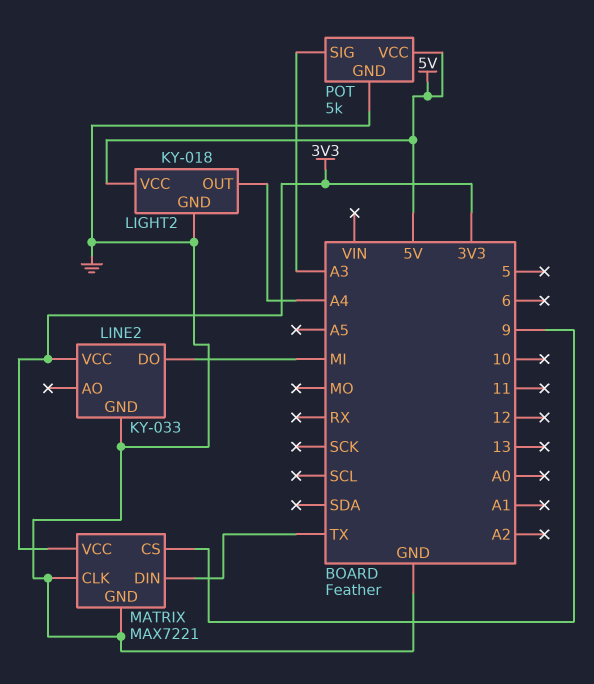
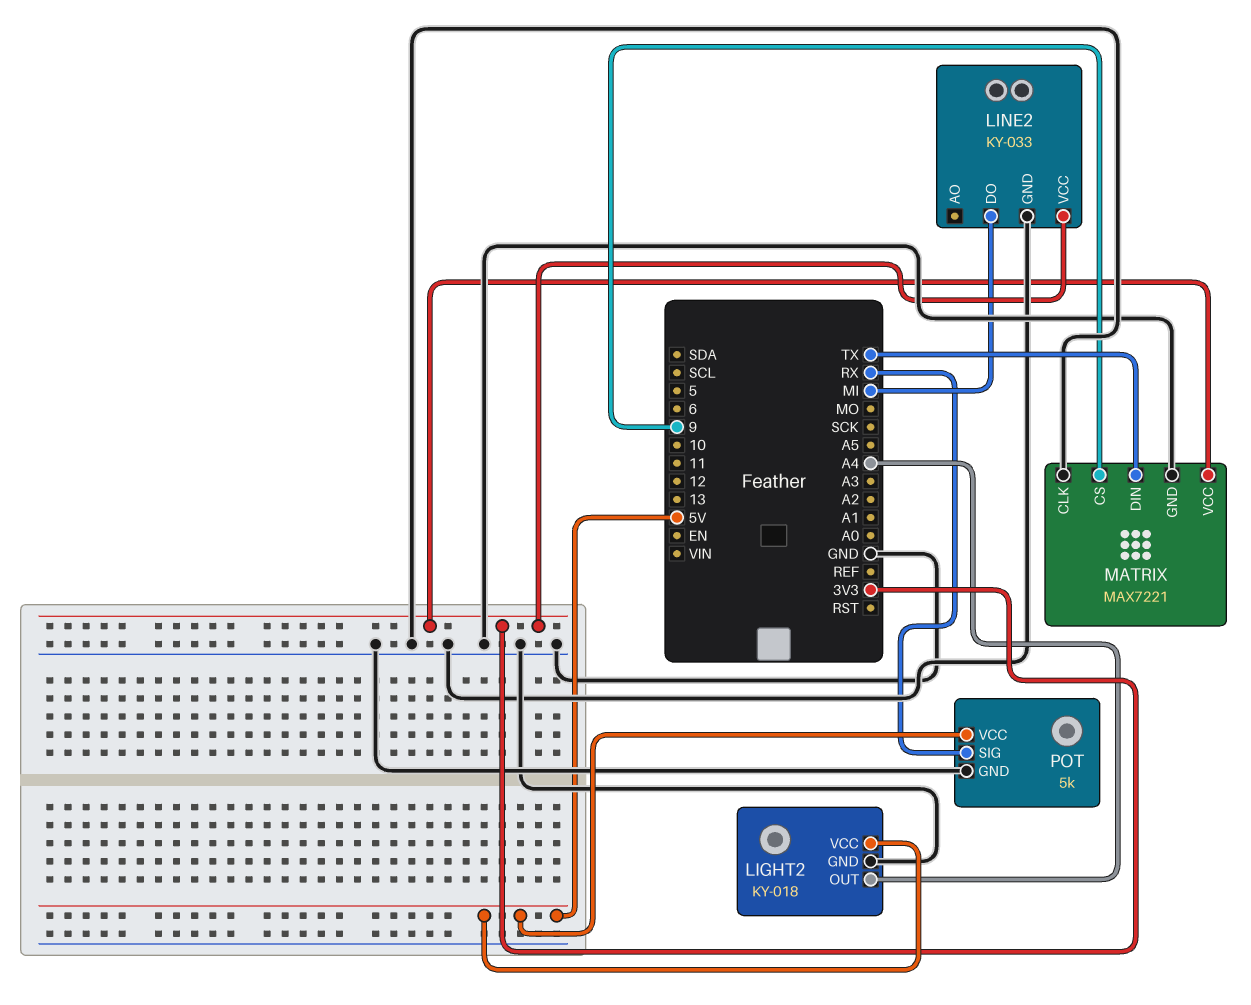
POT pin SIG: A3 -> RX

